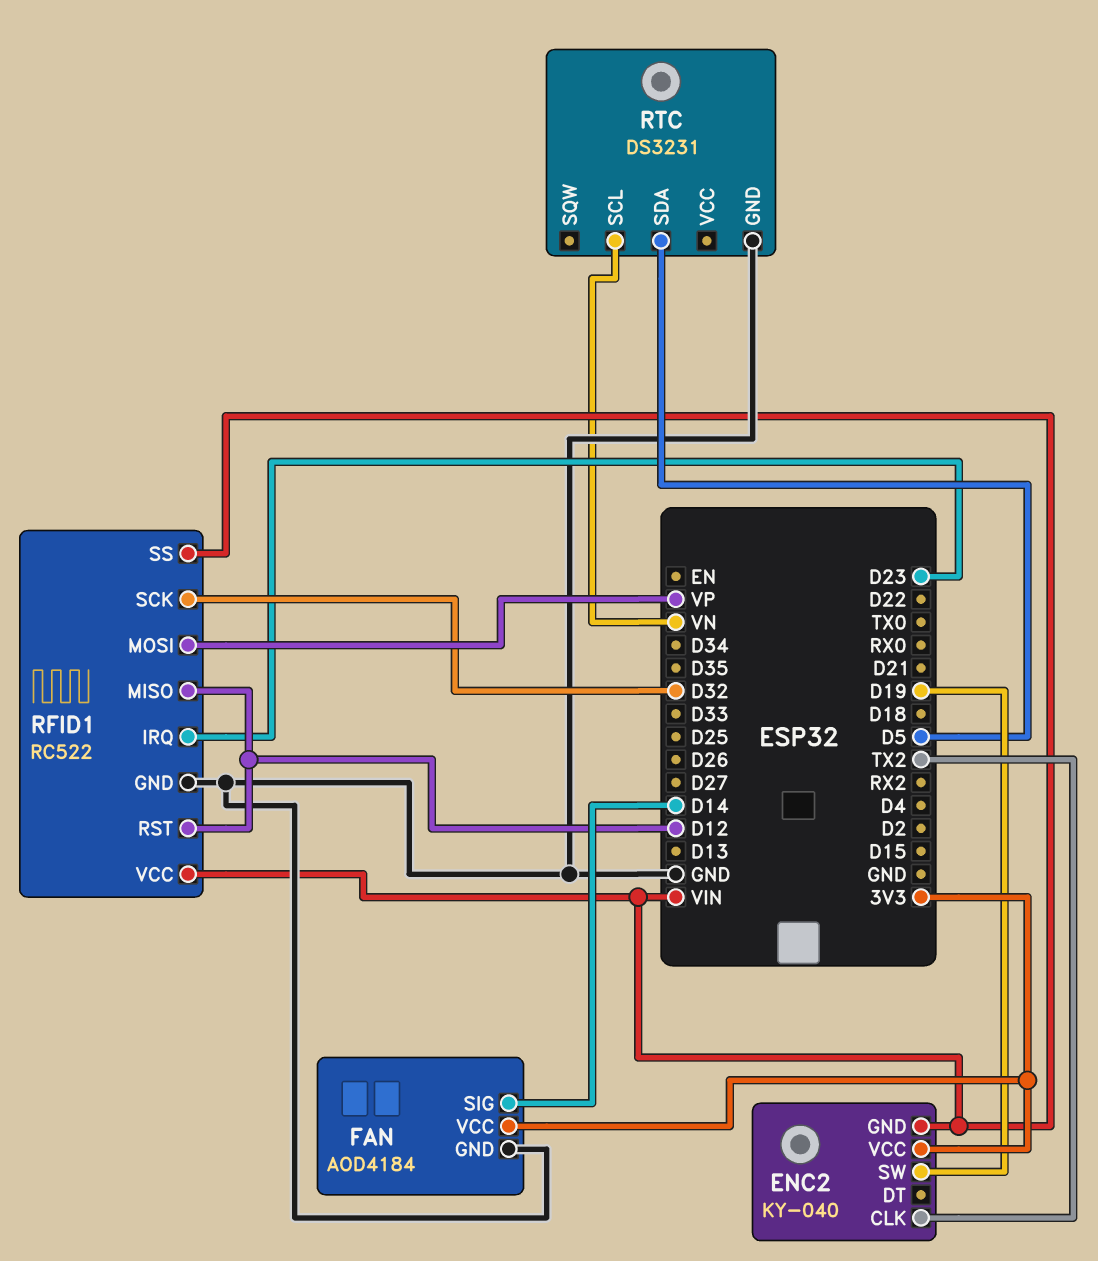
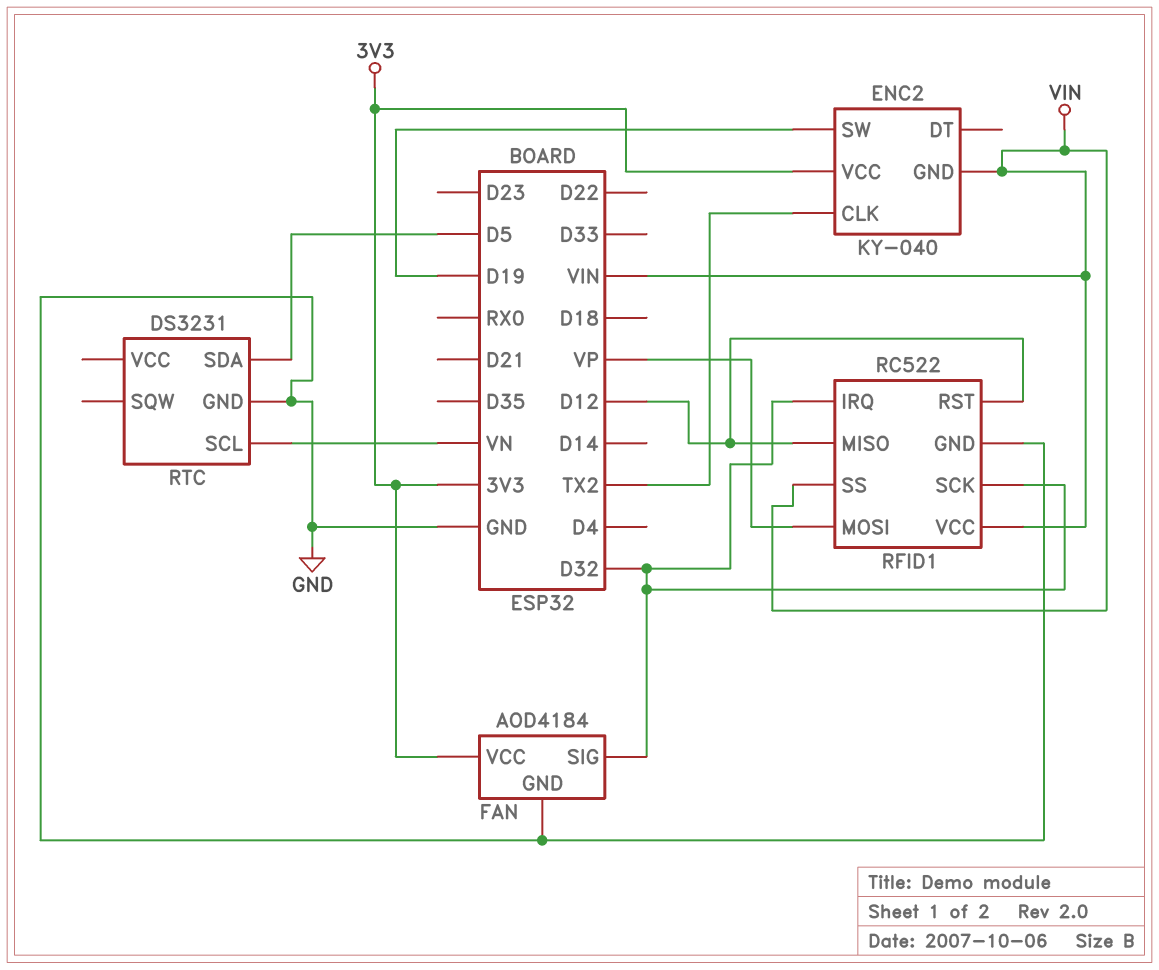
FAN pin SIG: D14 -> D32
RFID1 pin IRQ: D23 -> D32

